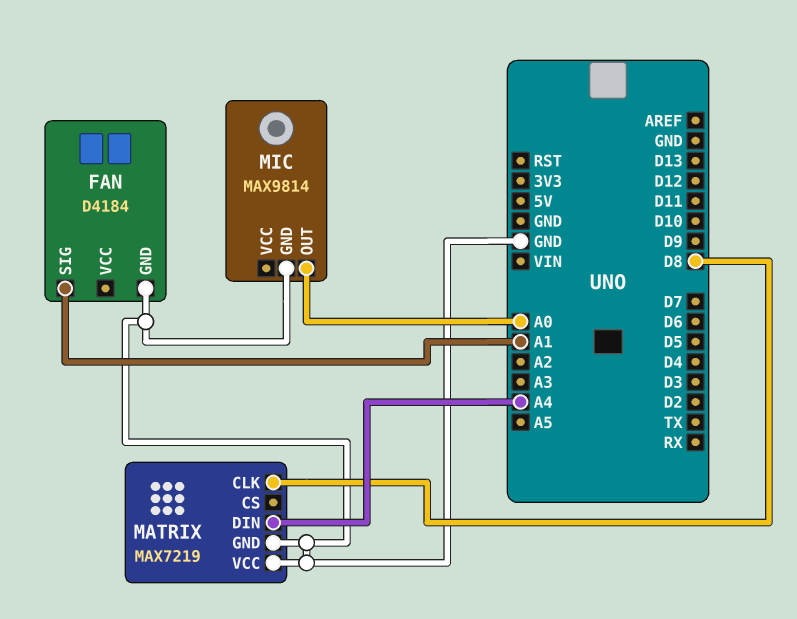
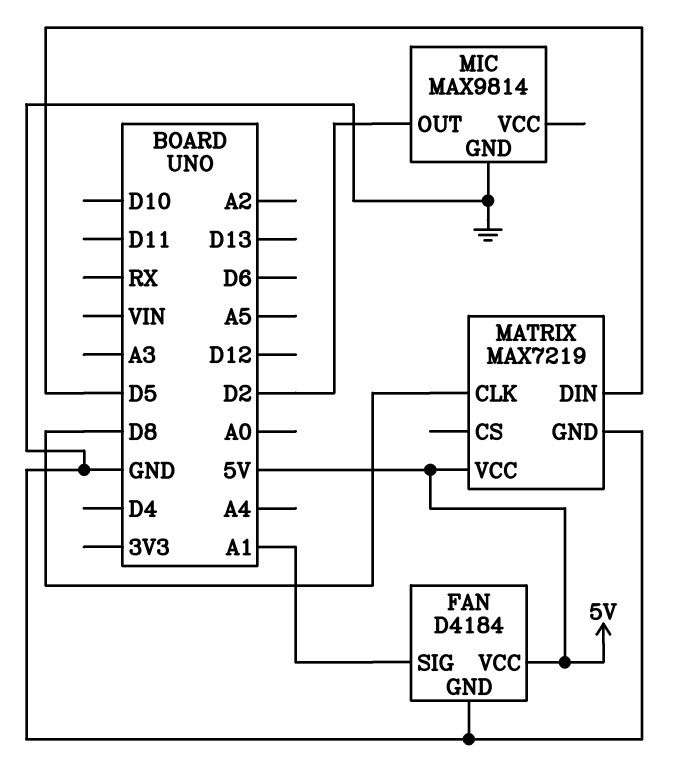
FAN pin VCC: none -> 5V
MATRIX pin DIN: A4 -> D5
MATRIX pin VCC: GND -> 5V
MIC pin OUT: A0 -> D2

